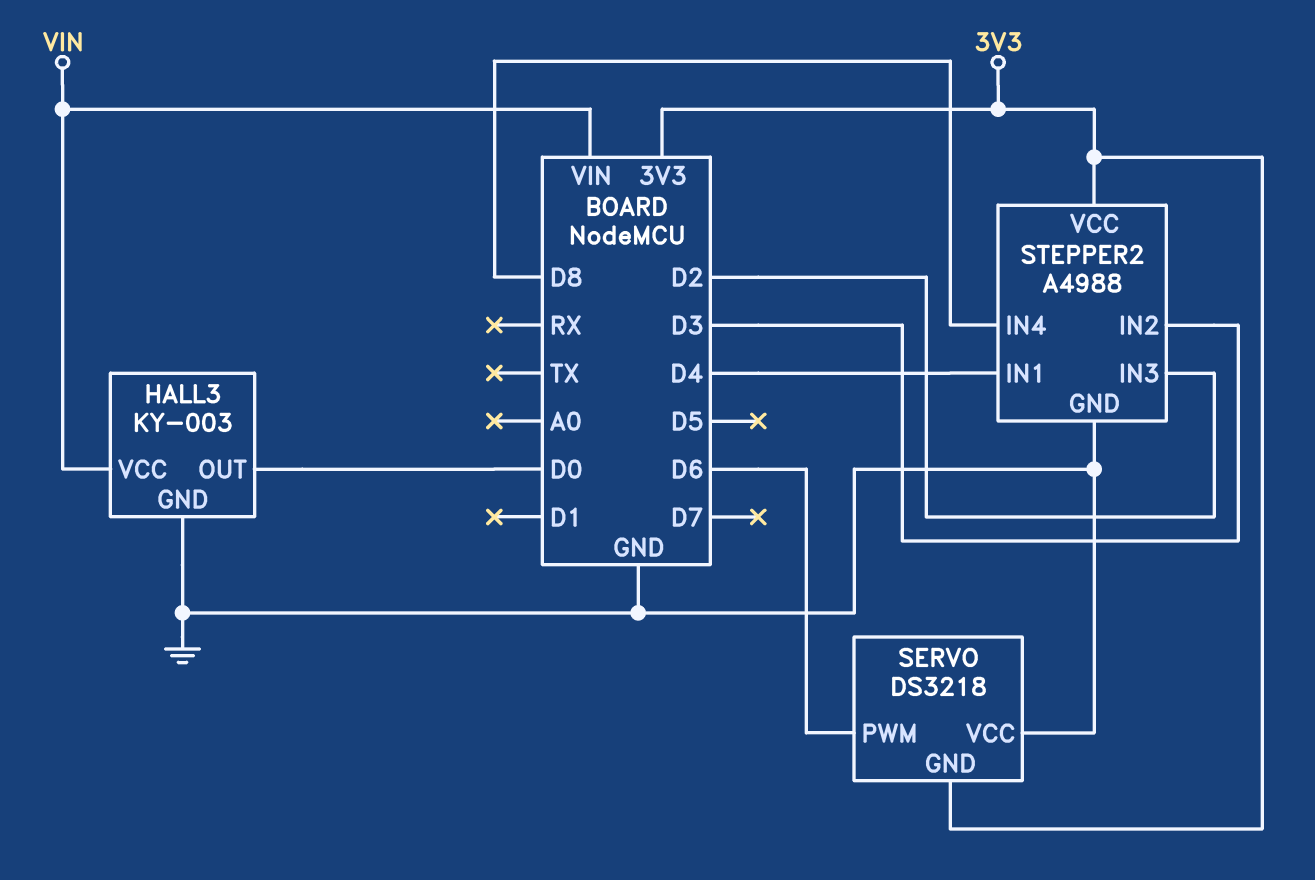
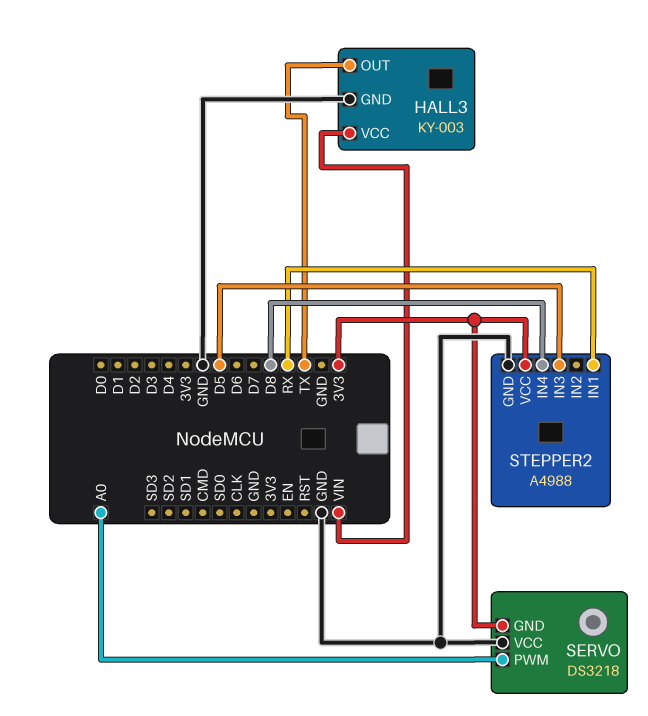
HALL3 pin OUT: D0 -> TX
SERVO pin PWM: D6 -> A0
STEPPER2 pin IN1: D4 -> RX
STEPPER2 pin IN2: D3 -> none
STEPPER2 pin IN3: D2 -> D5

